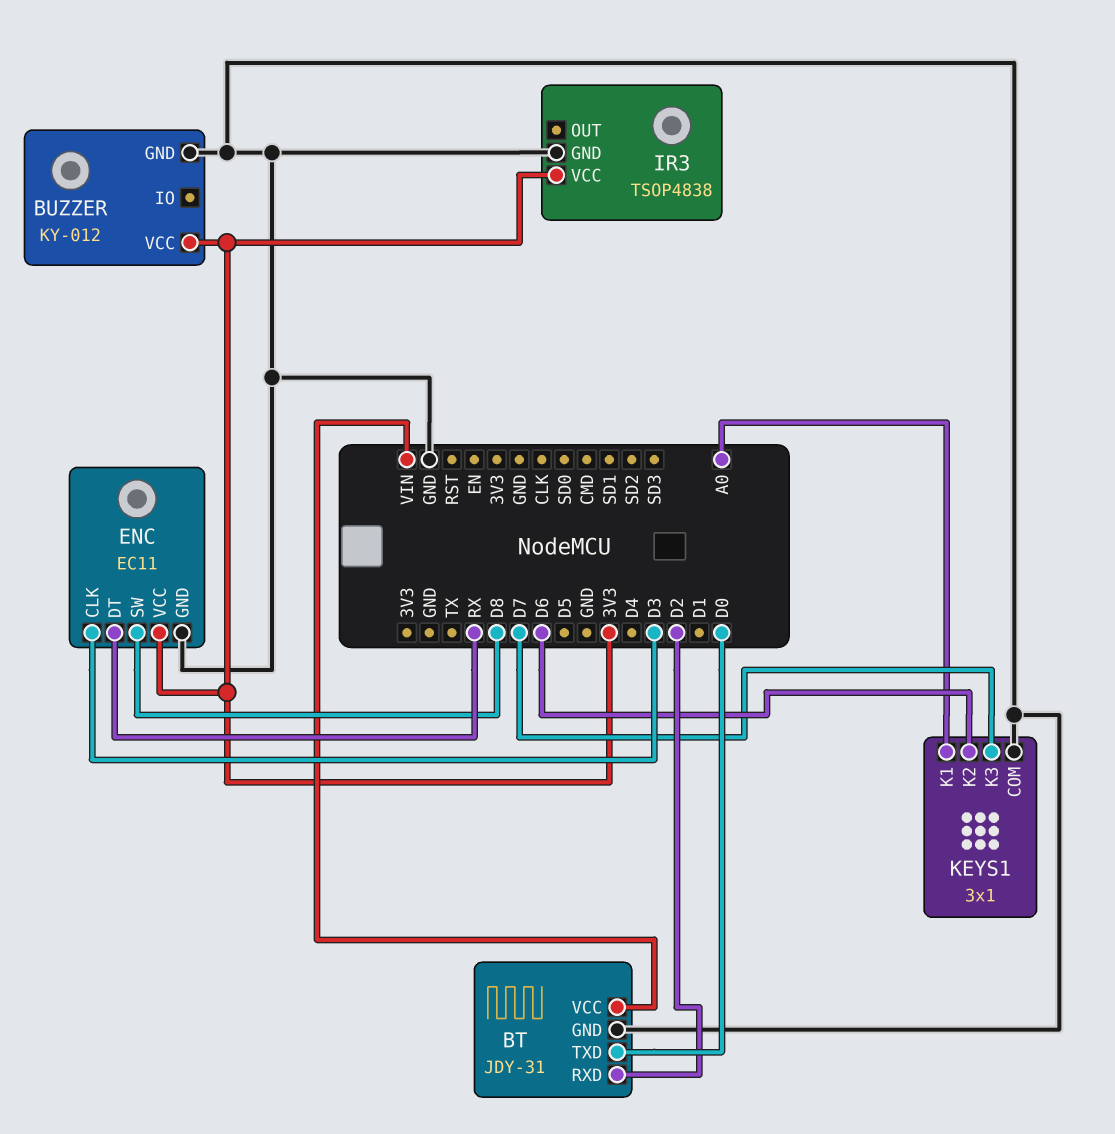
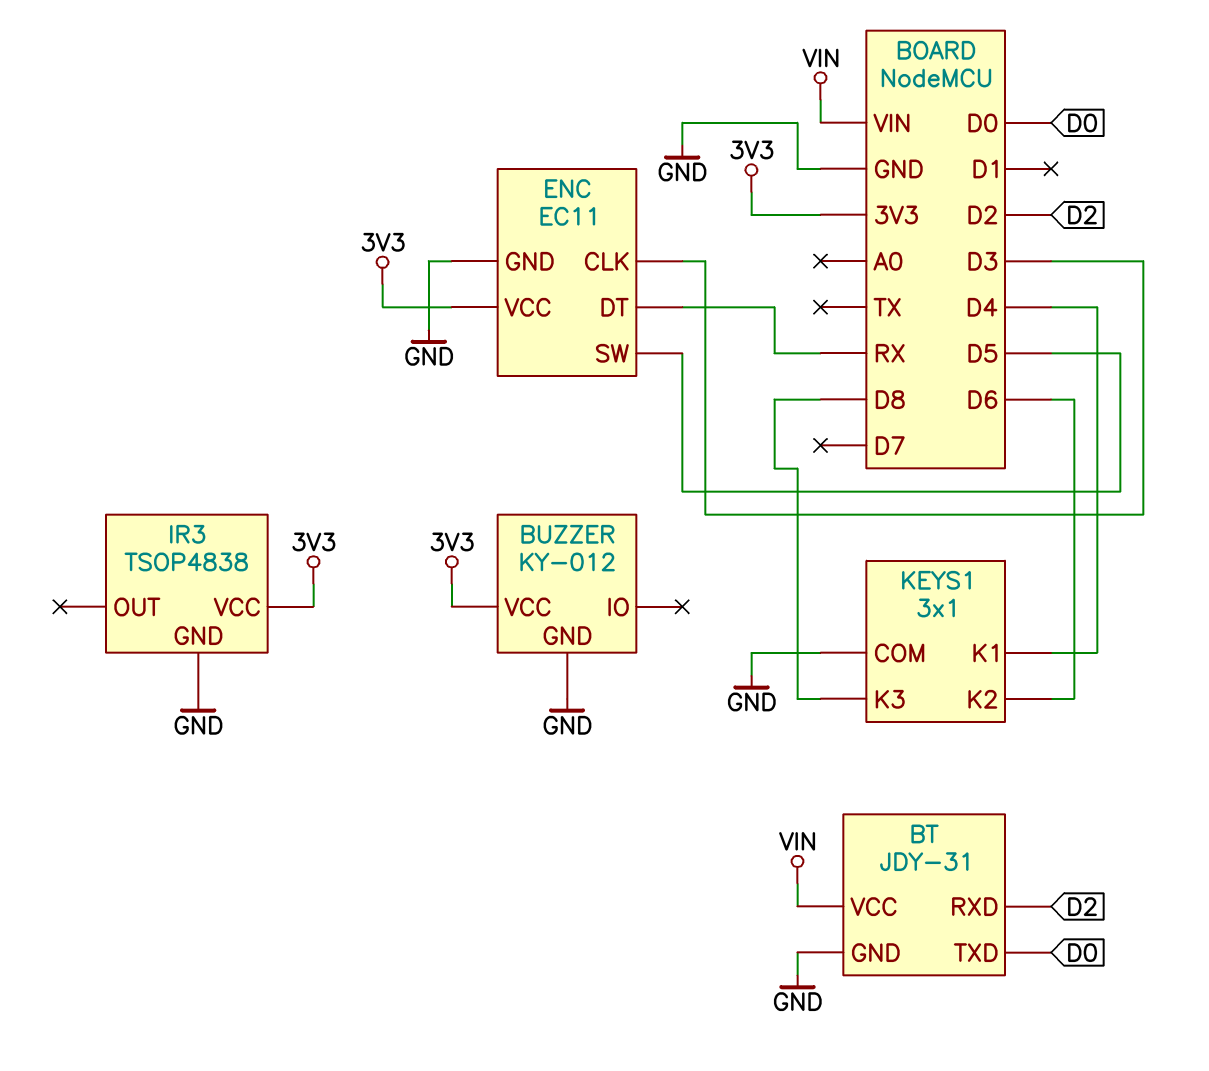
ENC pin SW: D8 -> D5
KEYS1 pin K1: A0 -> D4
KEYS1 pin K3: D7 -> D8

